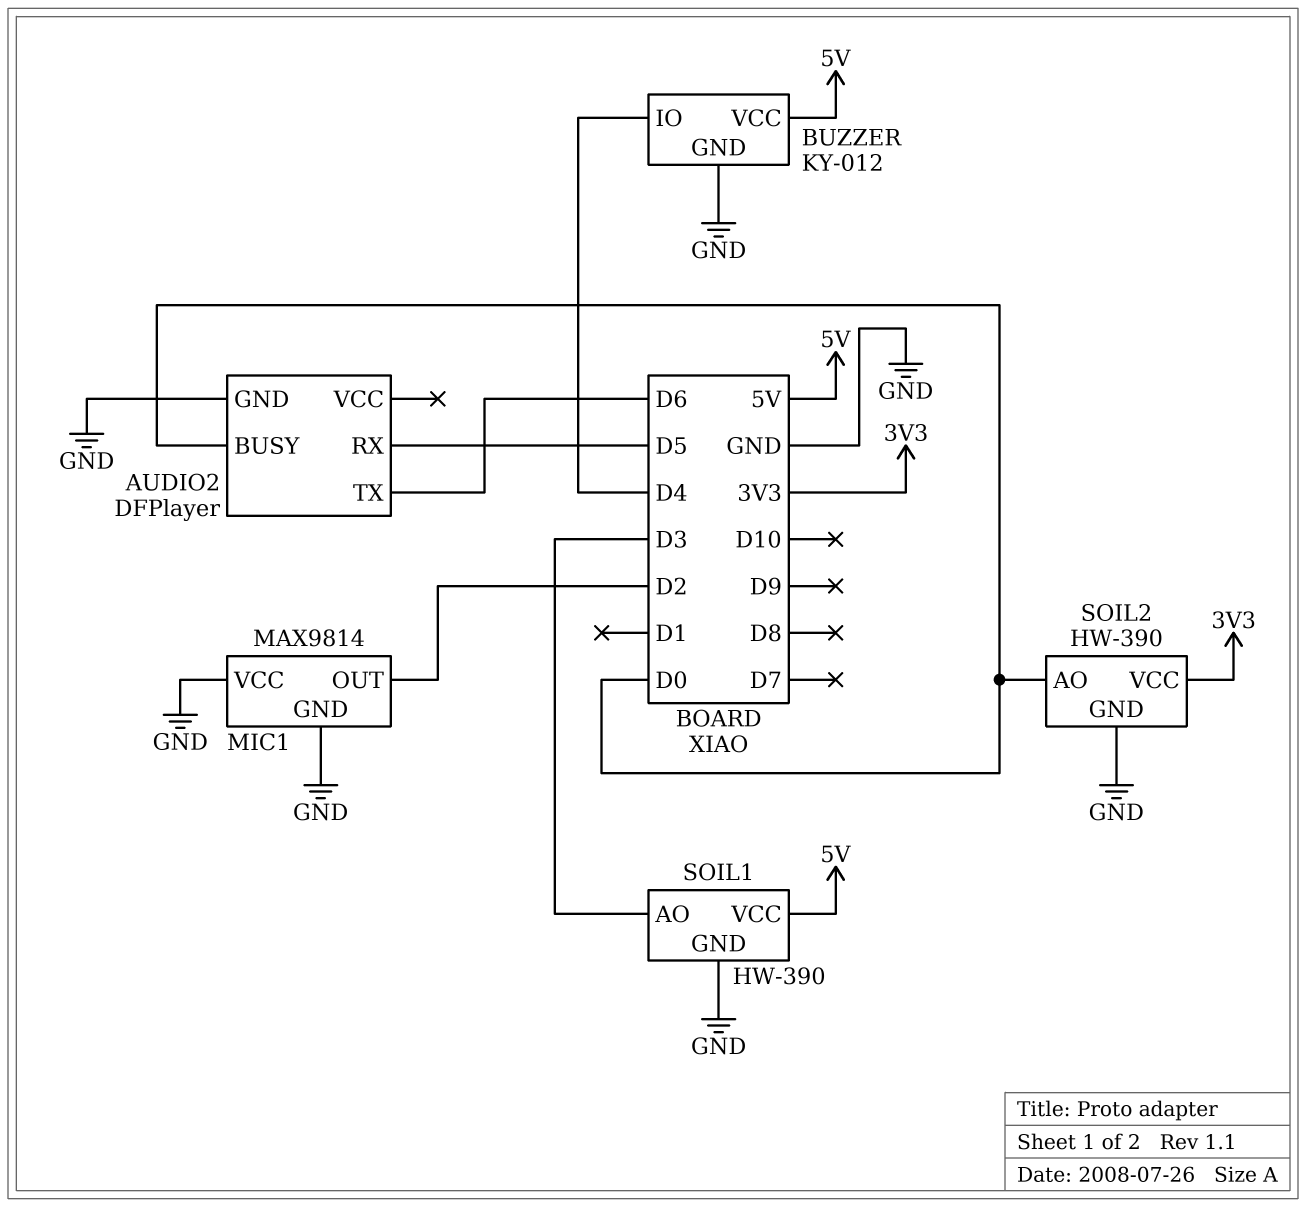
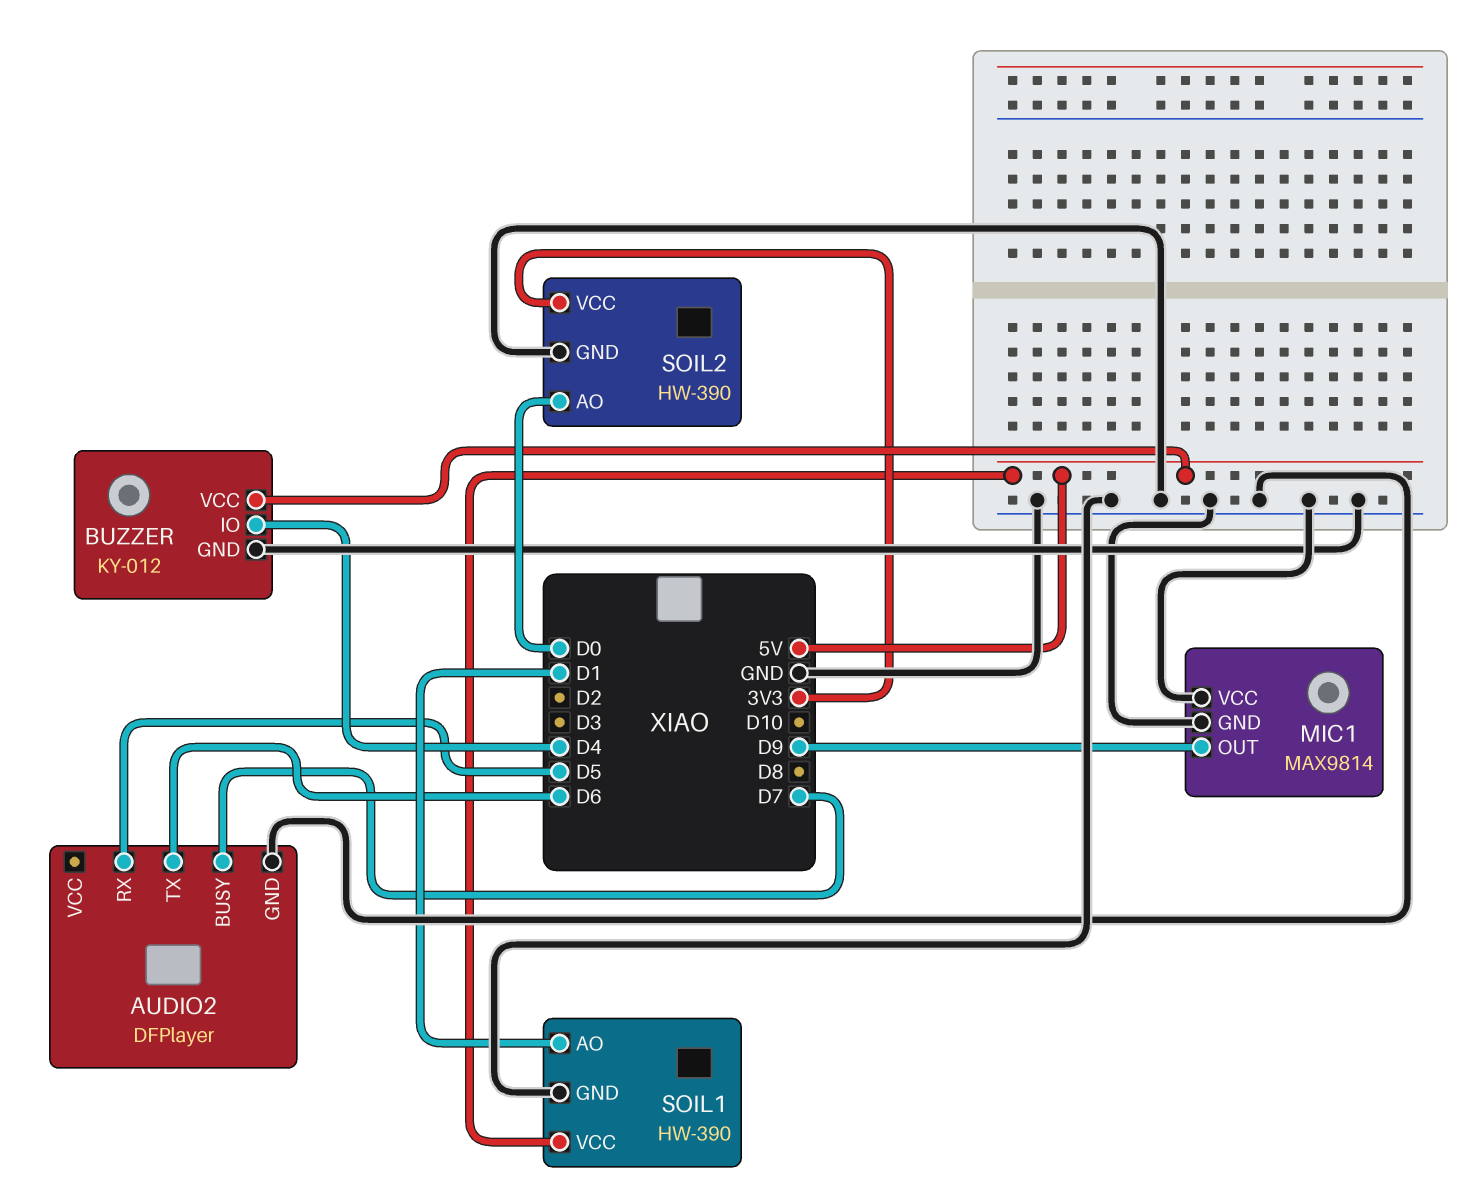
AUDIO2 pin BUSY: D0 -> D7
MIC1 pin OUT: D2 -> D9
SOIL1 pin AO: D3 -> D1

